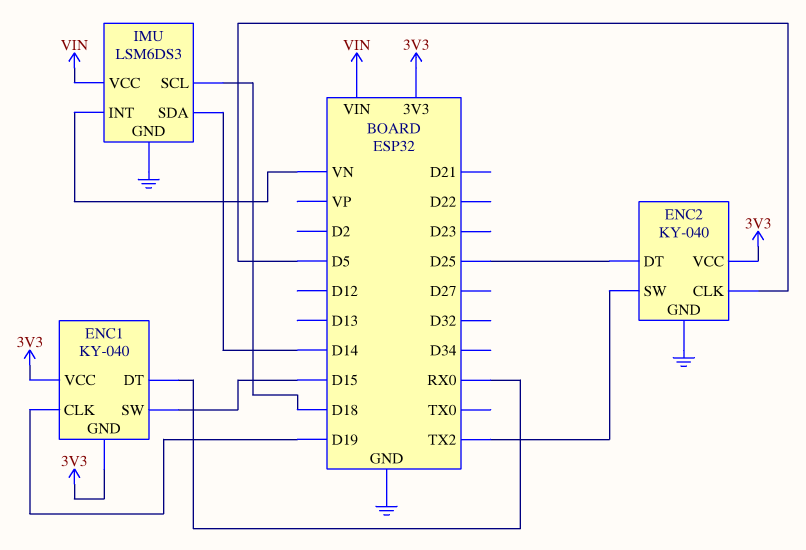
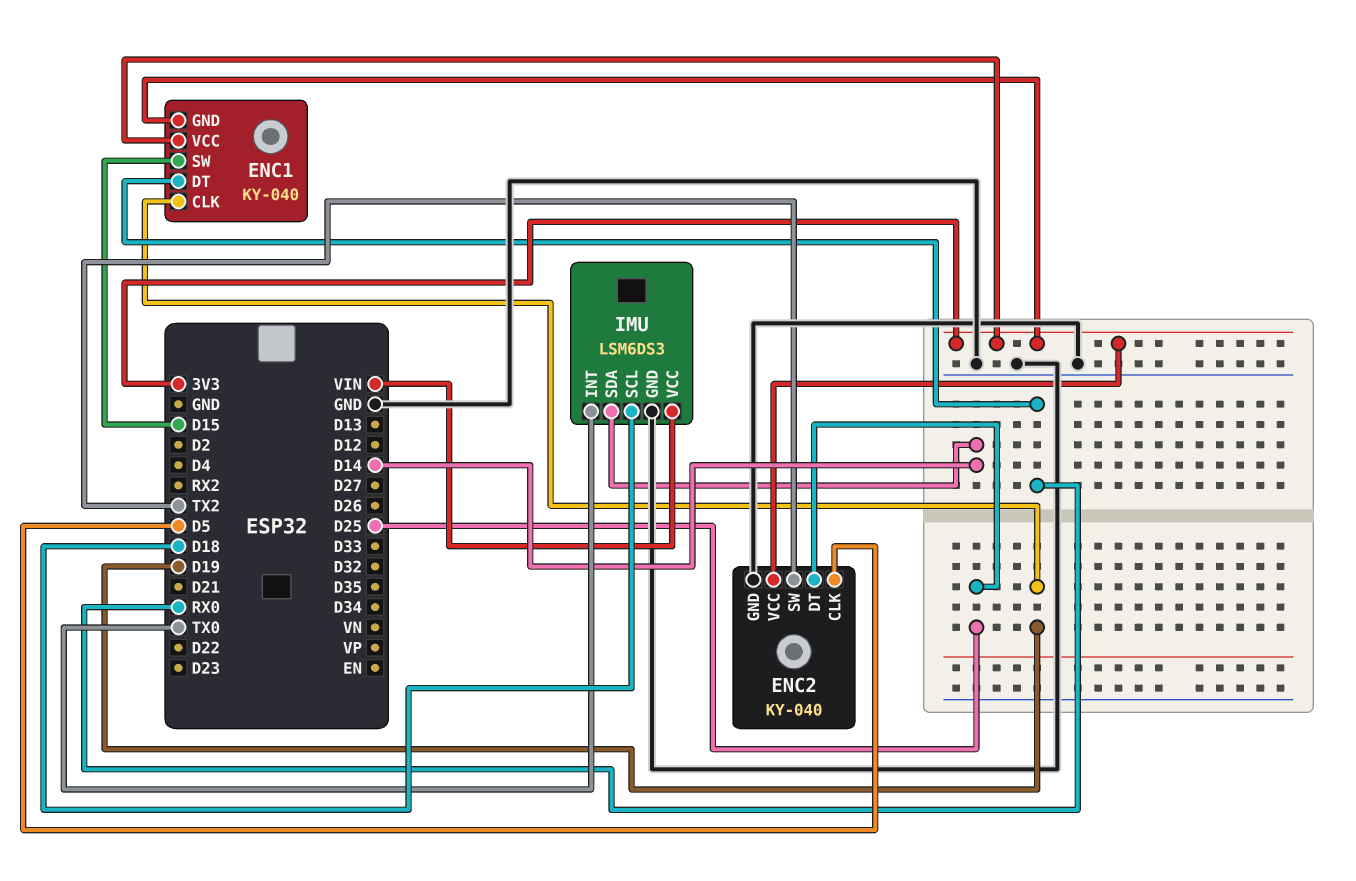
IMU pin INT: VN -> TX0

